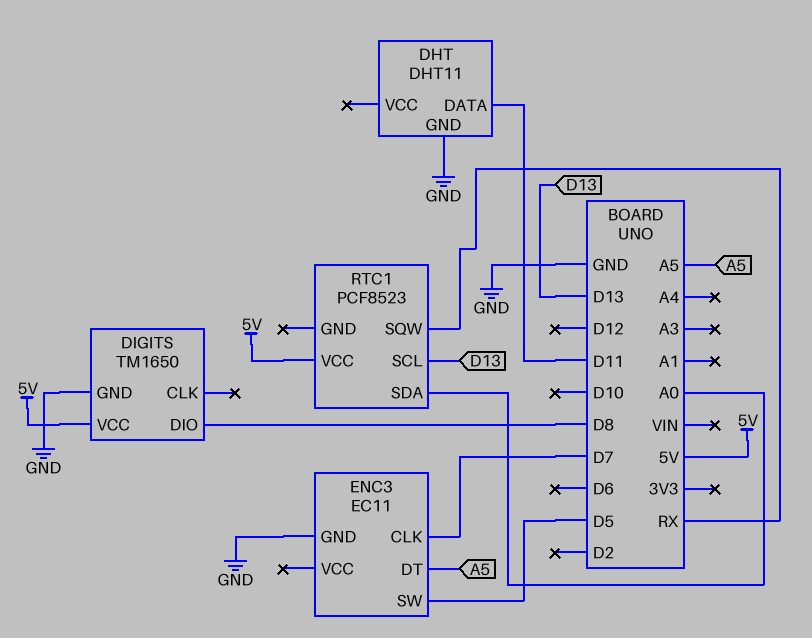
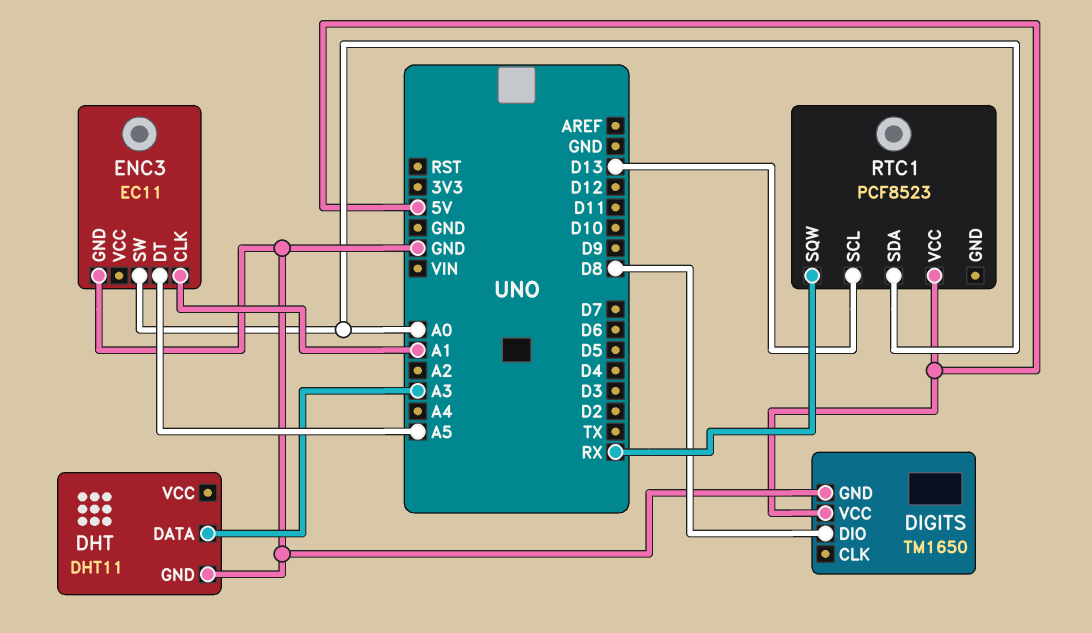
DHT pin DATA: D11 -> A3
ENC3 pin CLK: D7 -> A1
ENC3 pin SW: D5 -> A0

